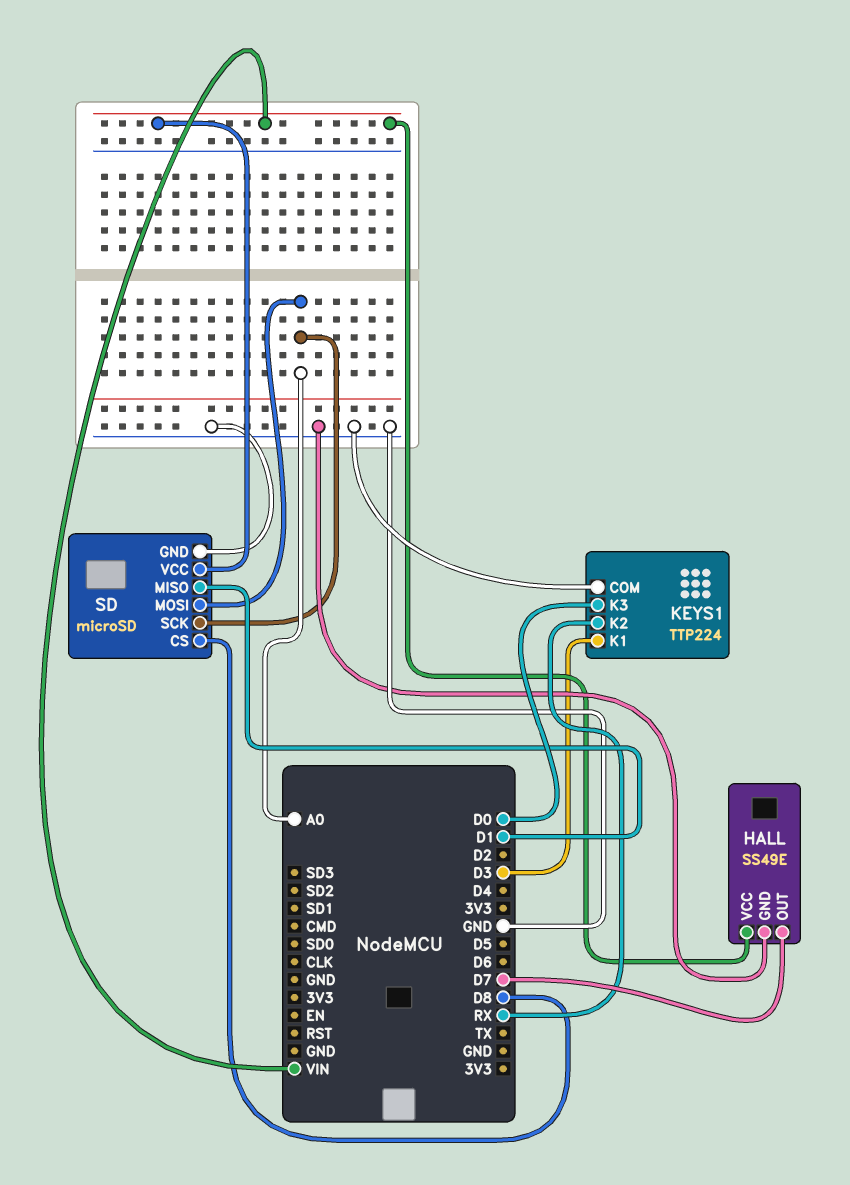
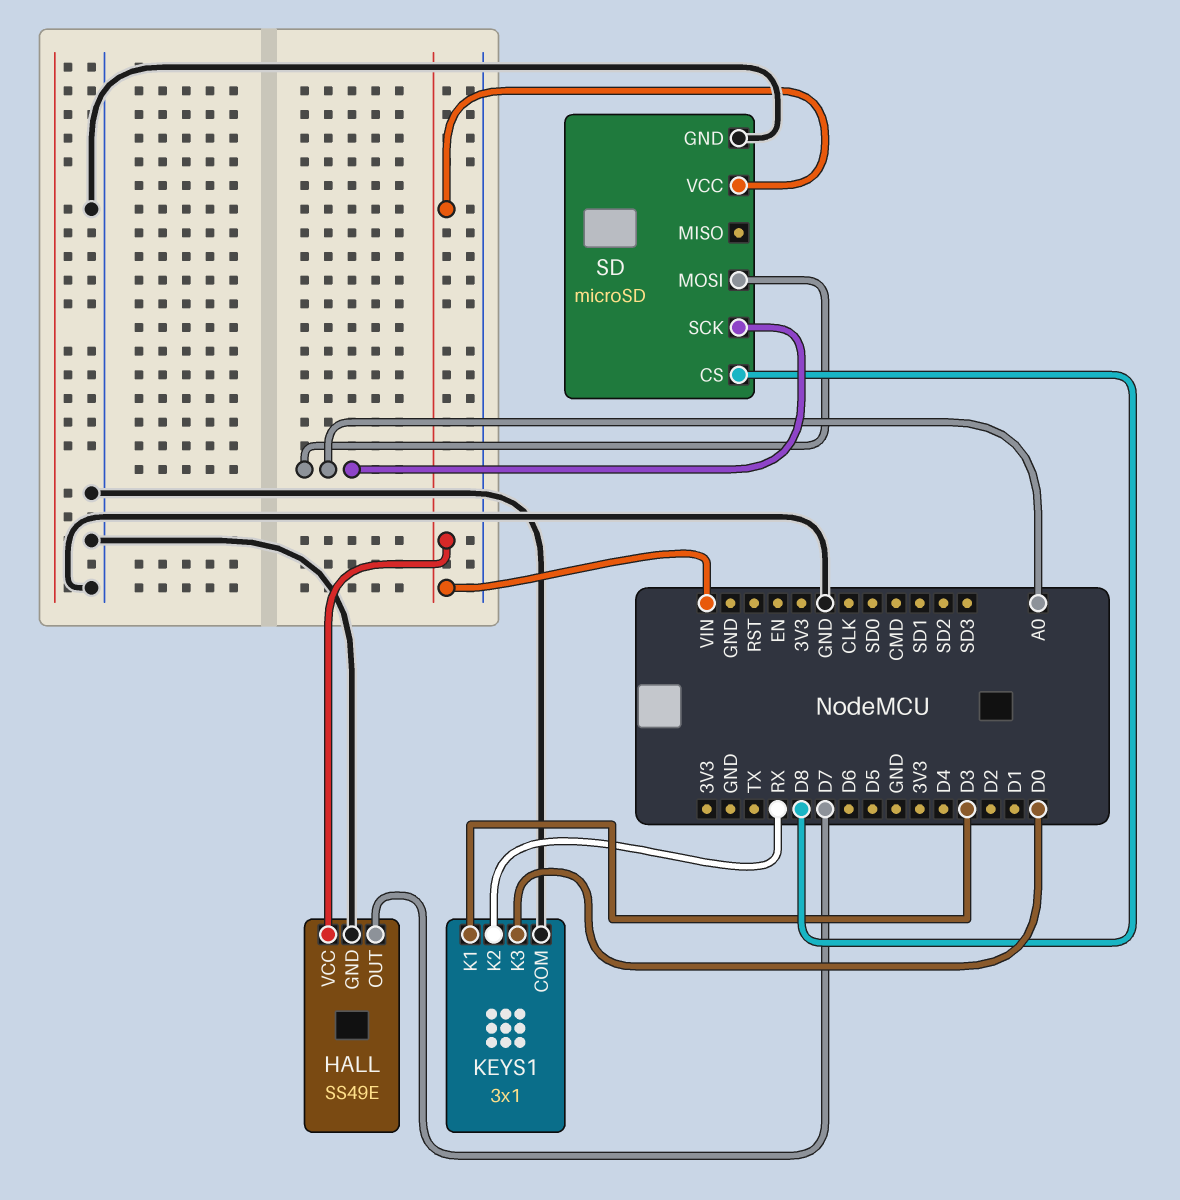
KEYS1: TTP224 -> 3x1
SD pin MISO: D1 -> none

